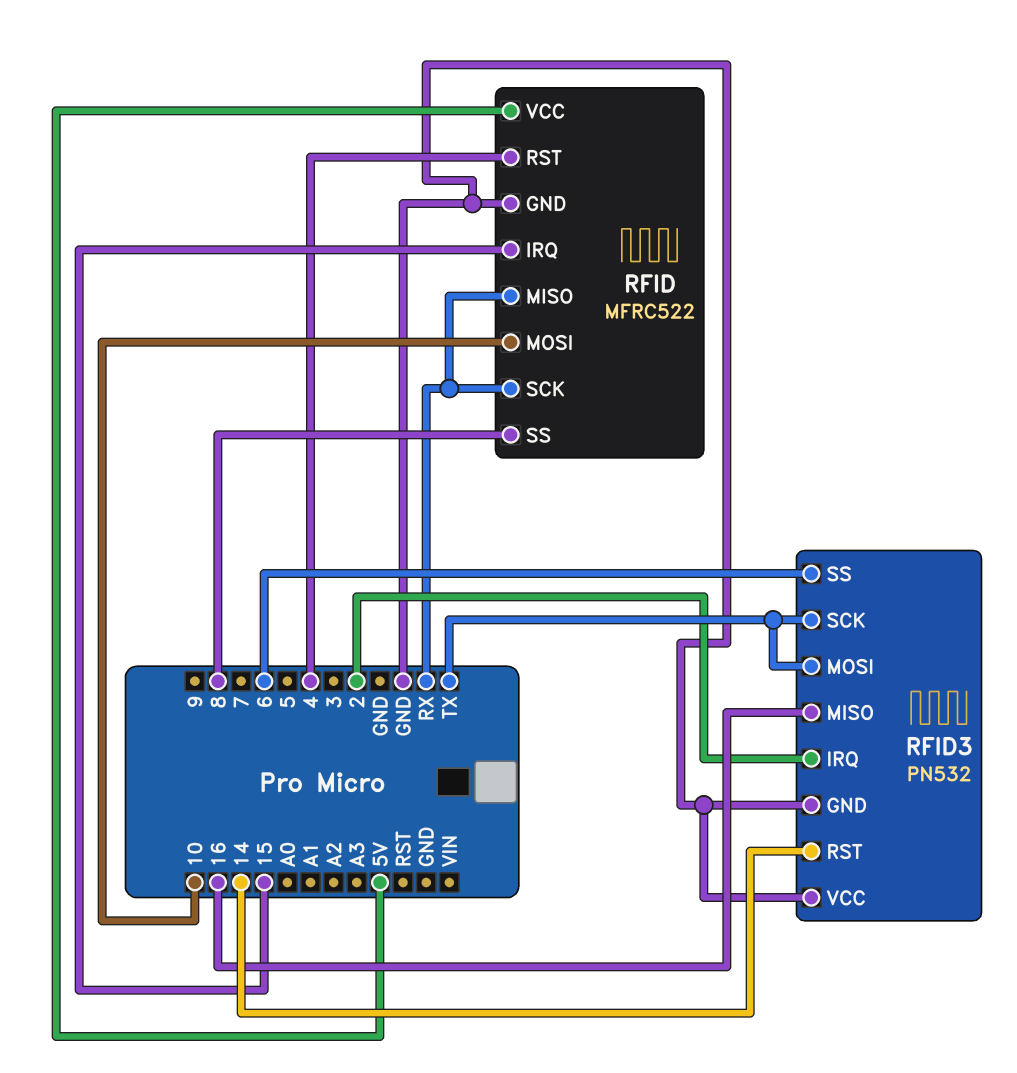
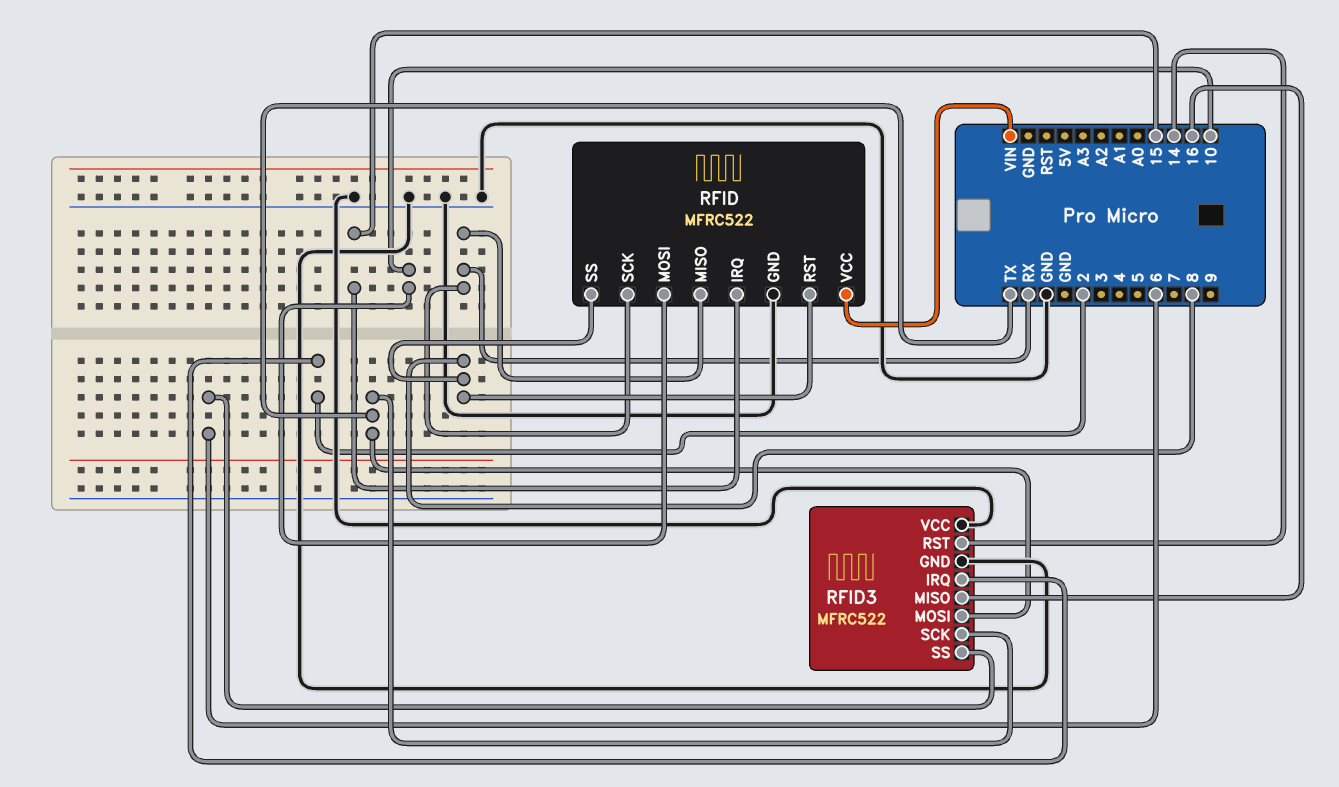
RFID pin RST: 4 -> 8
RFID pin VCC: 5V -> VIN
RFID3: PN532 -> MFRC522

